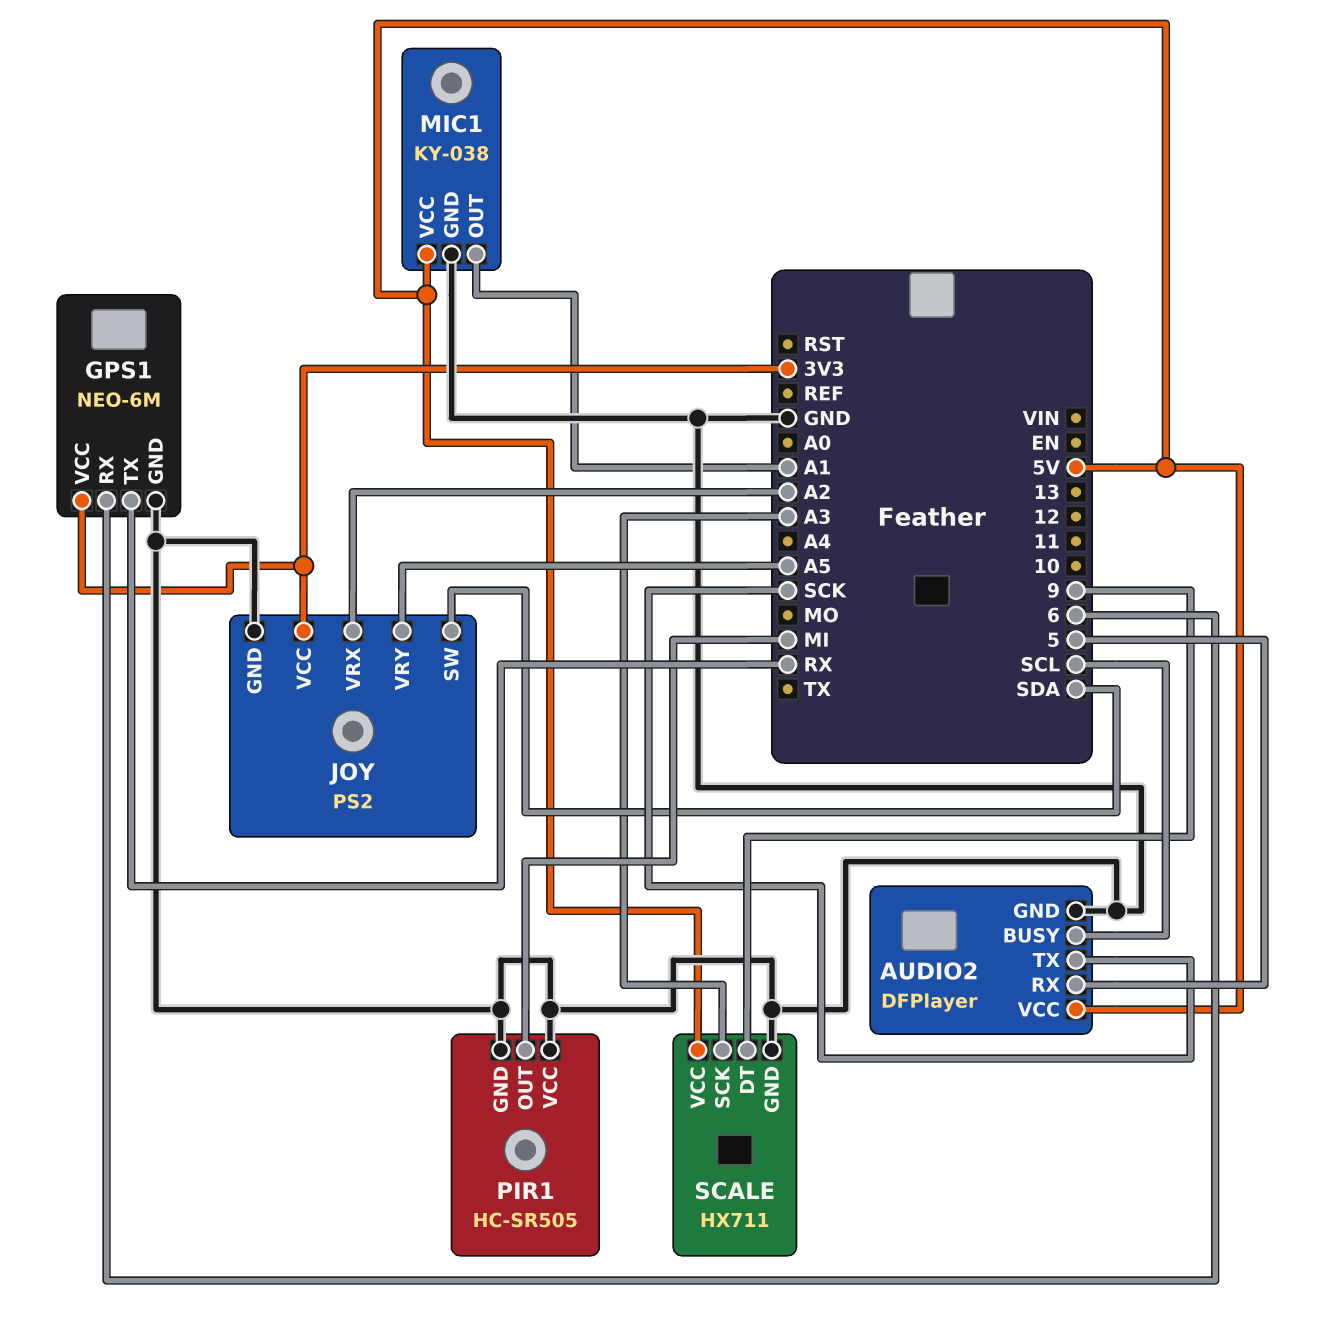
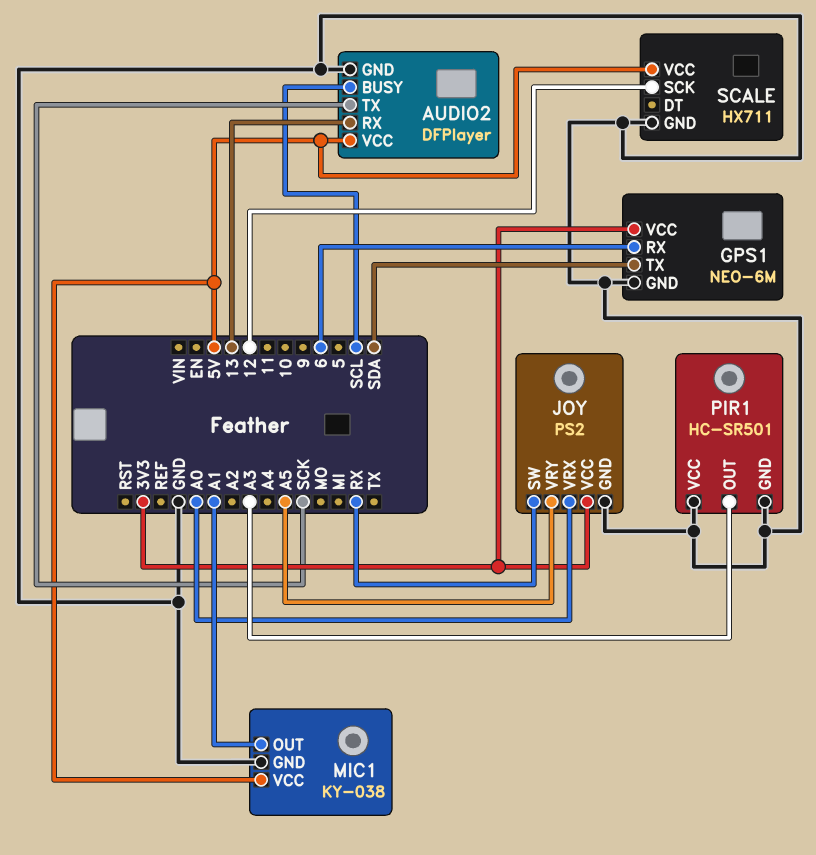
AUDIO2 pin RX: 5 -> 13
GPS1 pin TX: RX -> SDA
JOY pin SW: SDA -> RX
JOY pin VRX: A2 -> A0
PIR1: HC-SR505 -> HC-SR501
PIR1 pin OUT: MI -> A3
SCALE pin DT: 9 -> none
SCALE pin SCK: A3 -> 12

